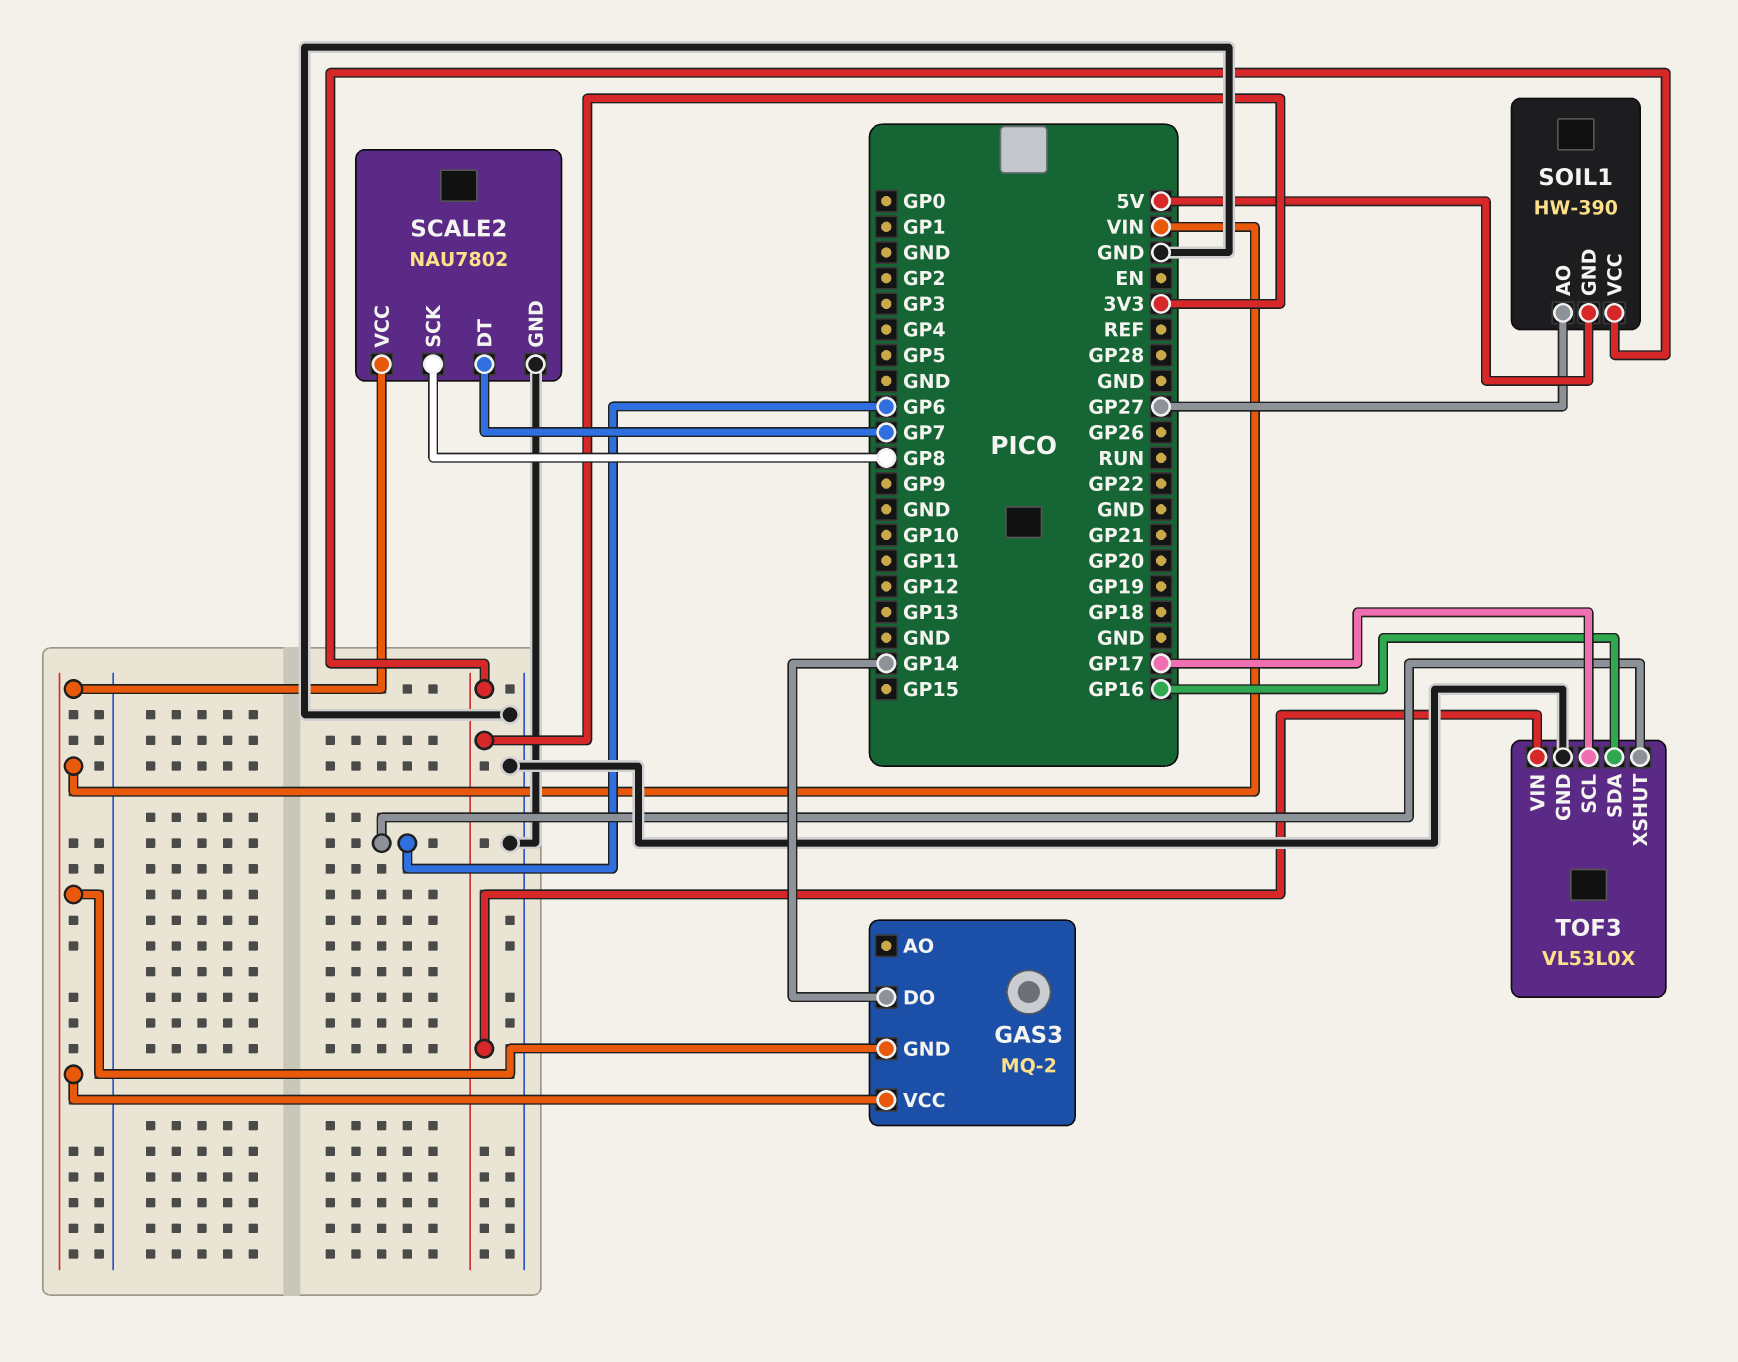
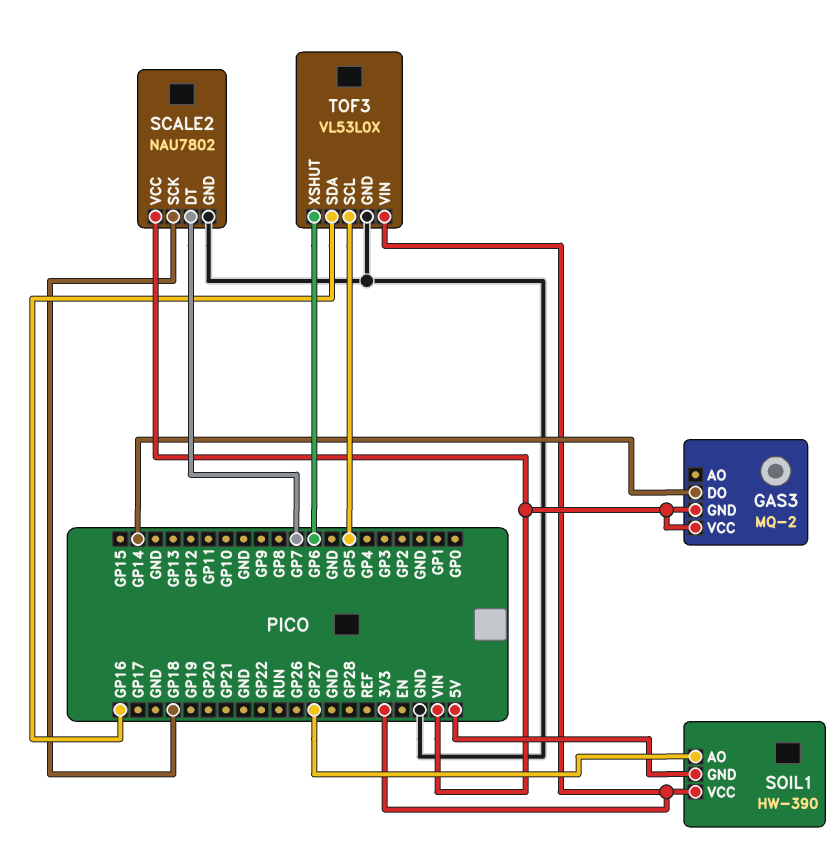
SCALE2 pin SCK: GP8 -> GP18
TOF3 pin SCL: GP17 -> GP5

